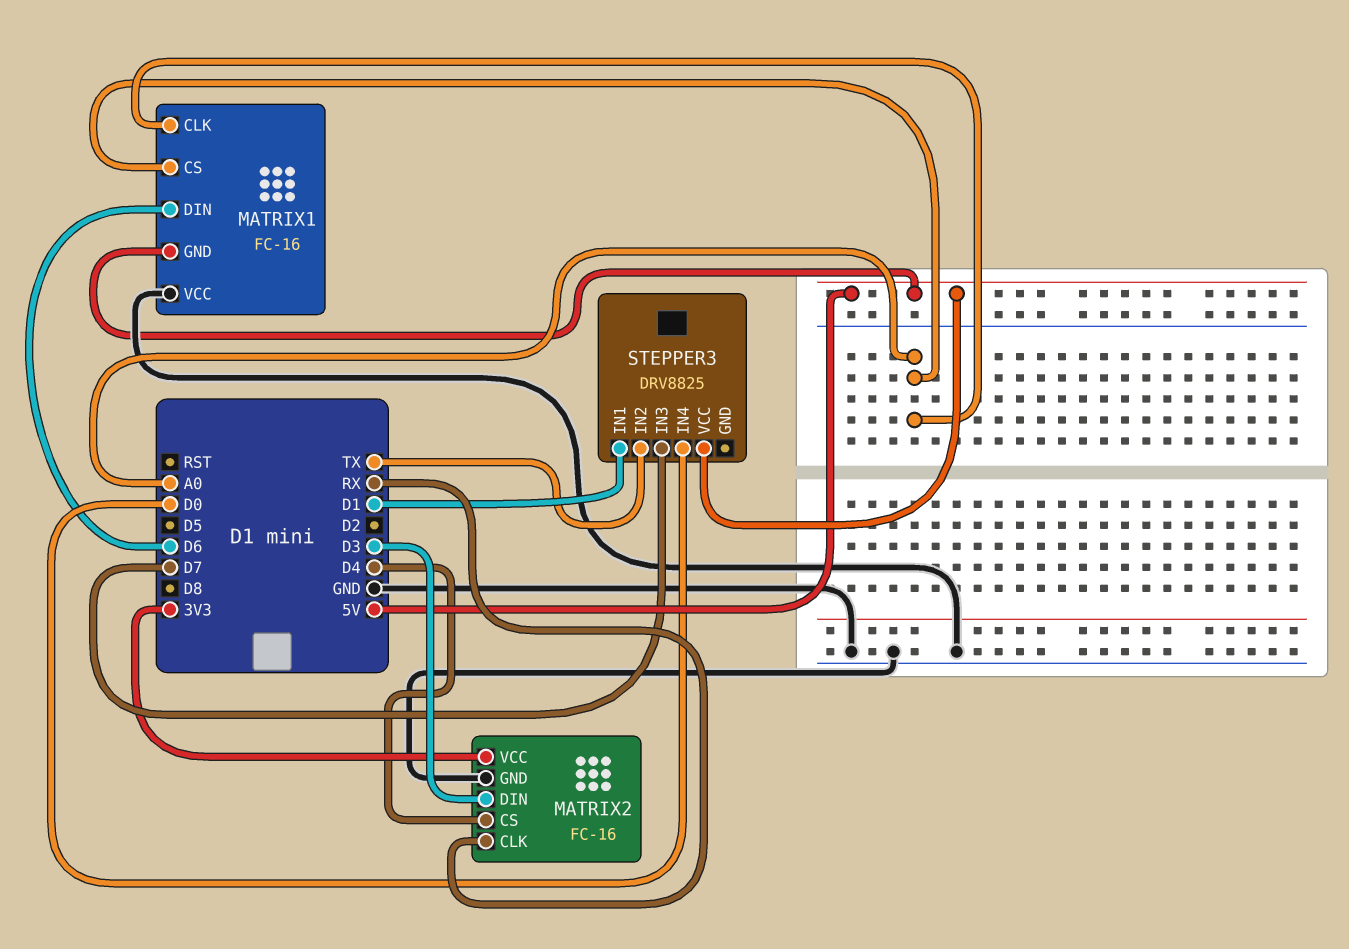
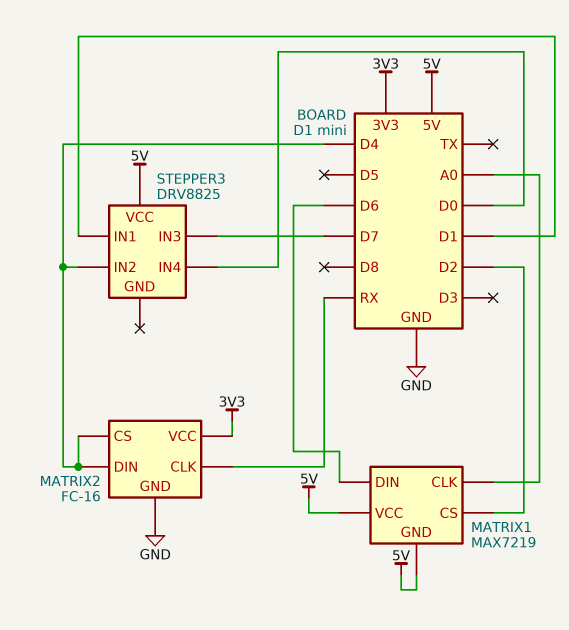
MATRIX1: FC-16 -> MAX7219
MATRIX1 pin CS: A0 -> D2
MATRIX1 pin VCC: GND -> 5V
MATRIX2 pin DIN: D3 -> D4
STEPPER3 pin IN2: TX -> D4

